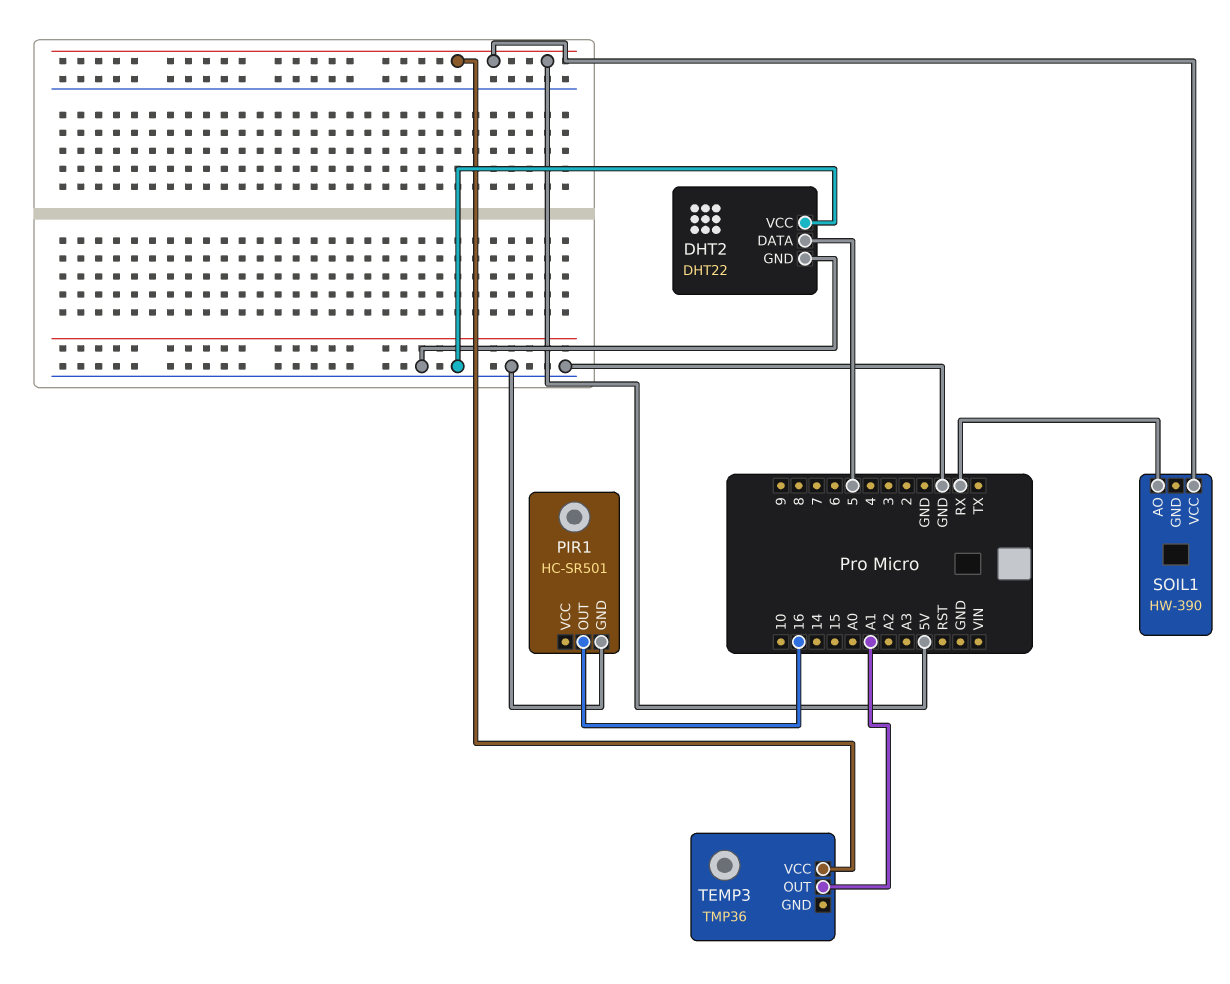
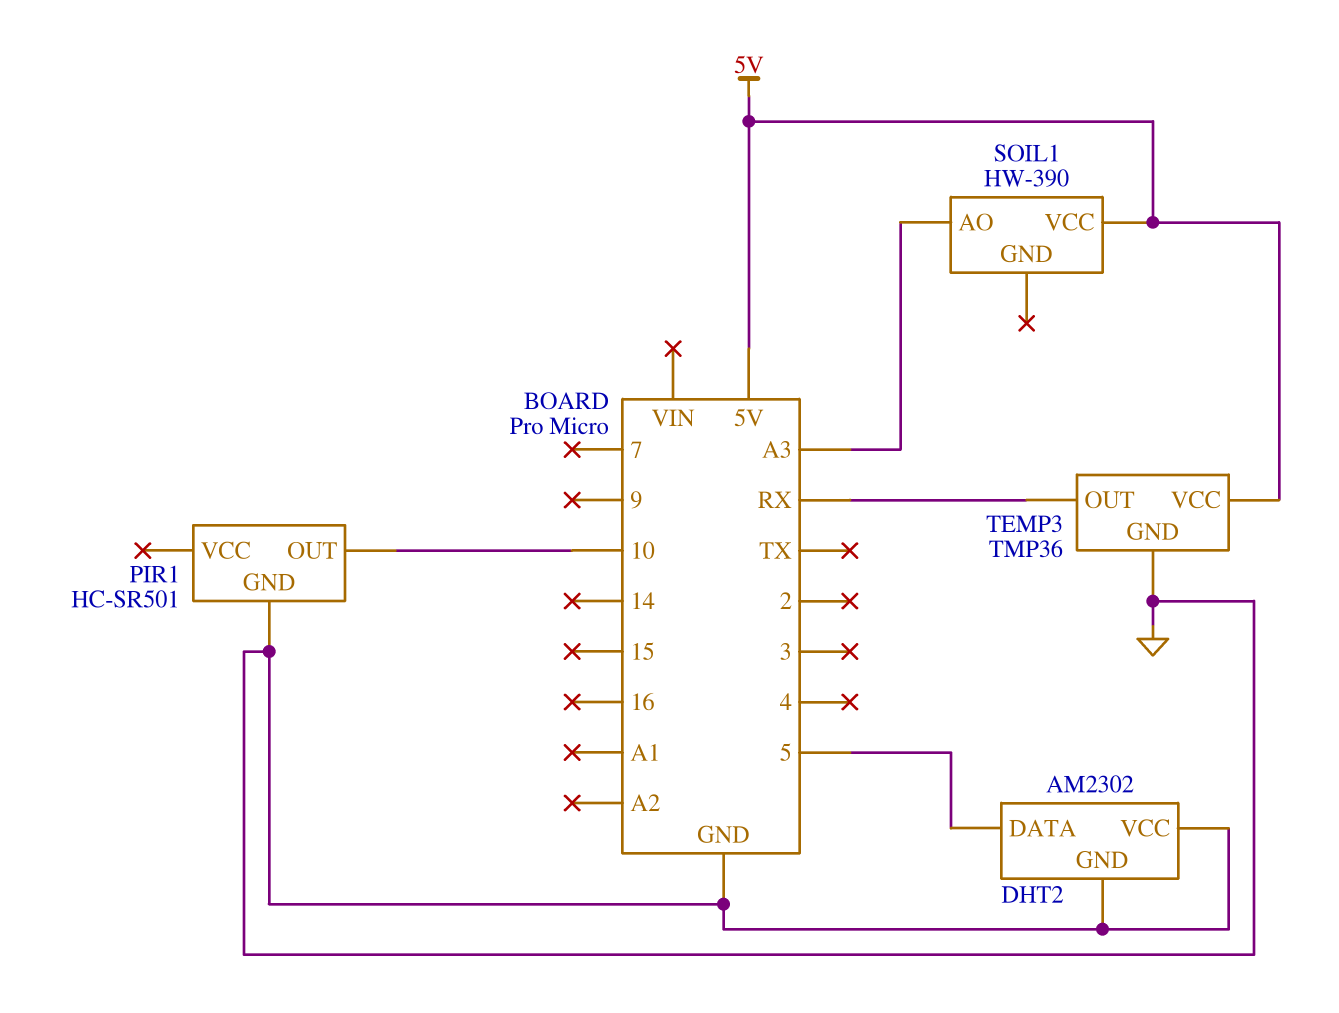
DHT2: DHT22 -> AM2302
PIR1 pin OUT: 16 -> 10
SOIL1 pin AO: RX -> A3
TEMP3 pin GND: none -> GND
TEMP3 pin OUT: A1 -> RX

